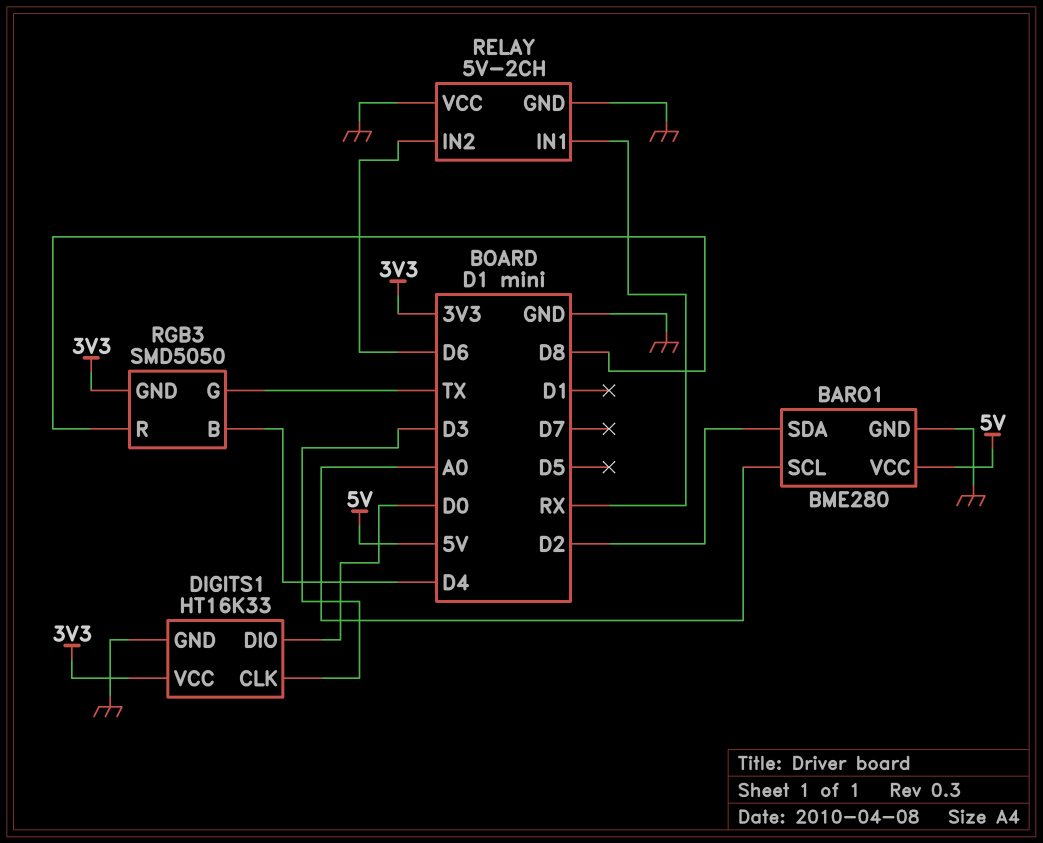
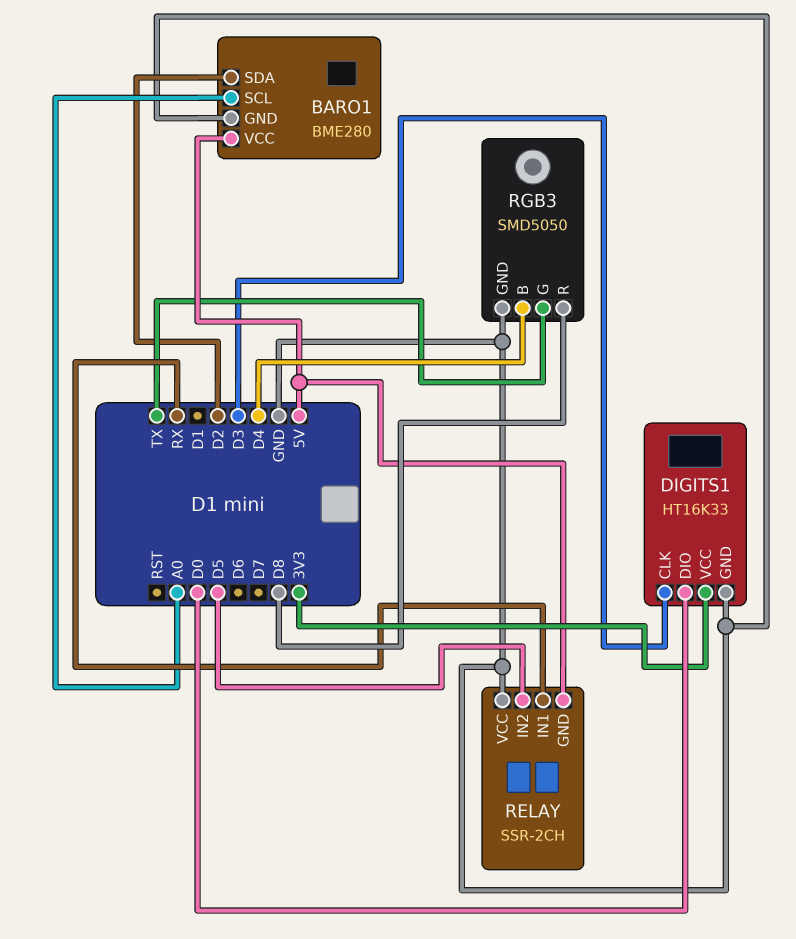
RELAY: 5V-2CH -> SSR-2CH
RELAY pin GND: GND -> 5V
RELAY pin IN2: D6 -> D5
RGB3 pin GND: 3V3 -> GND

